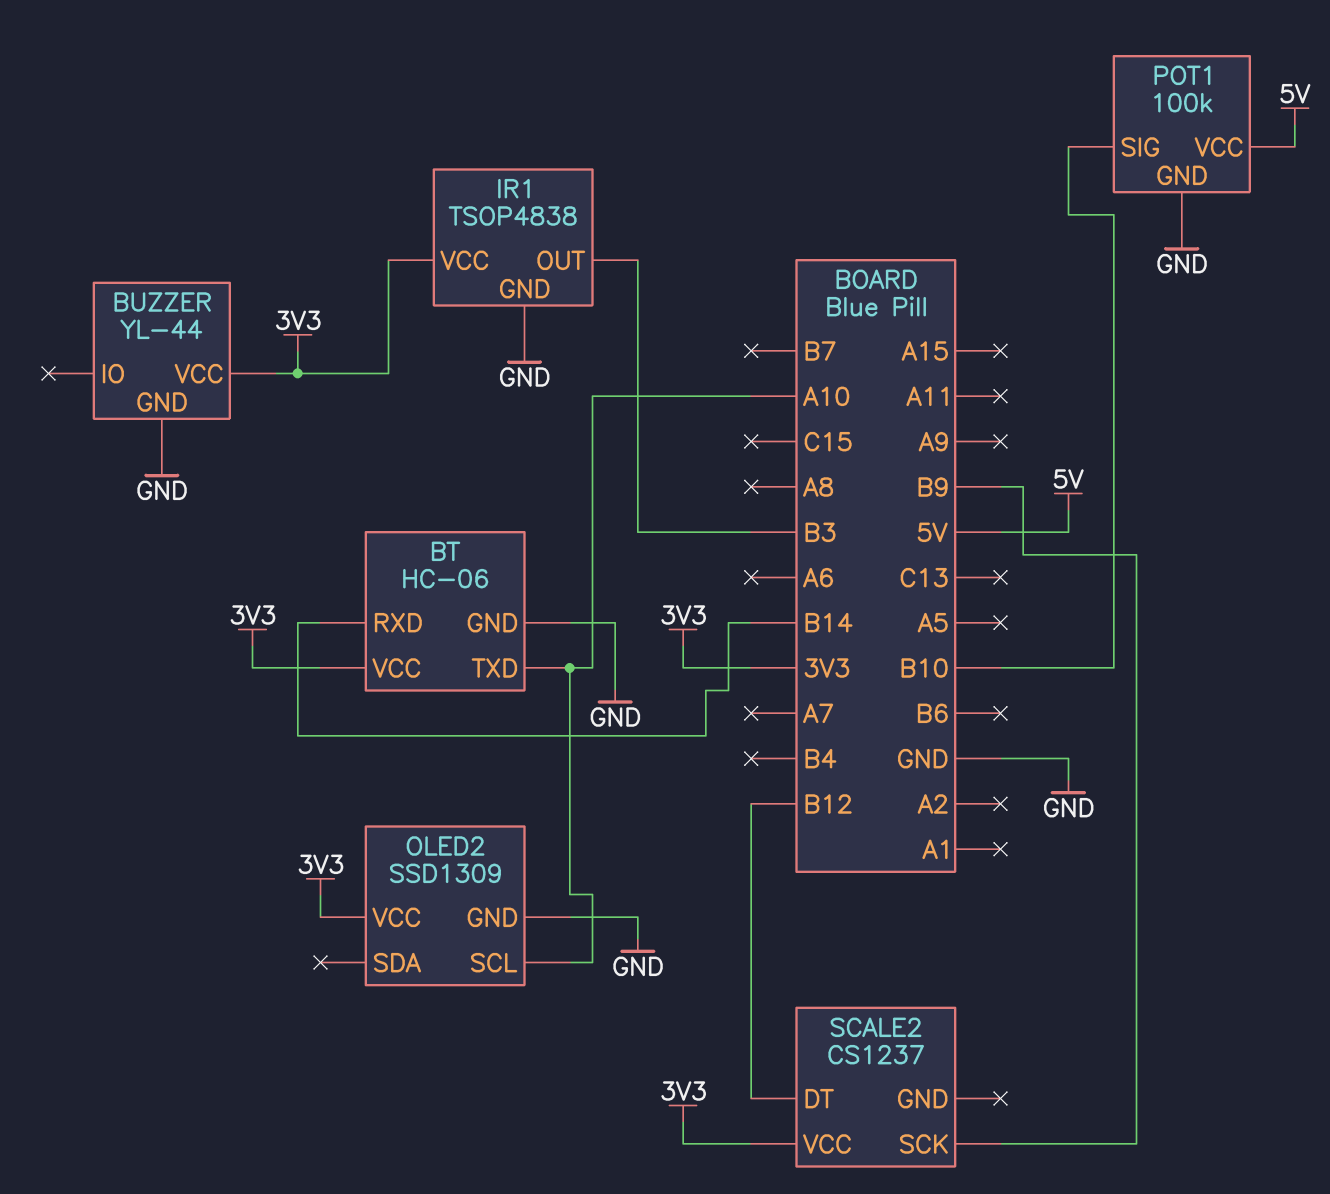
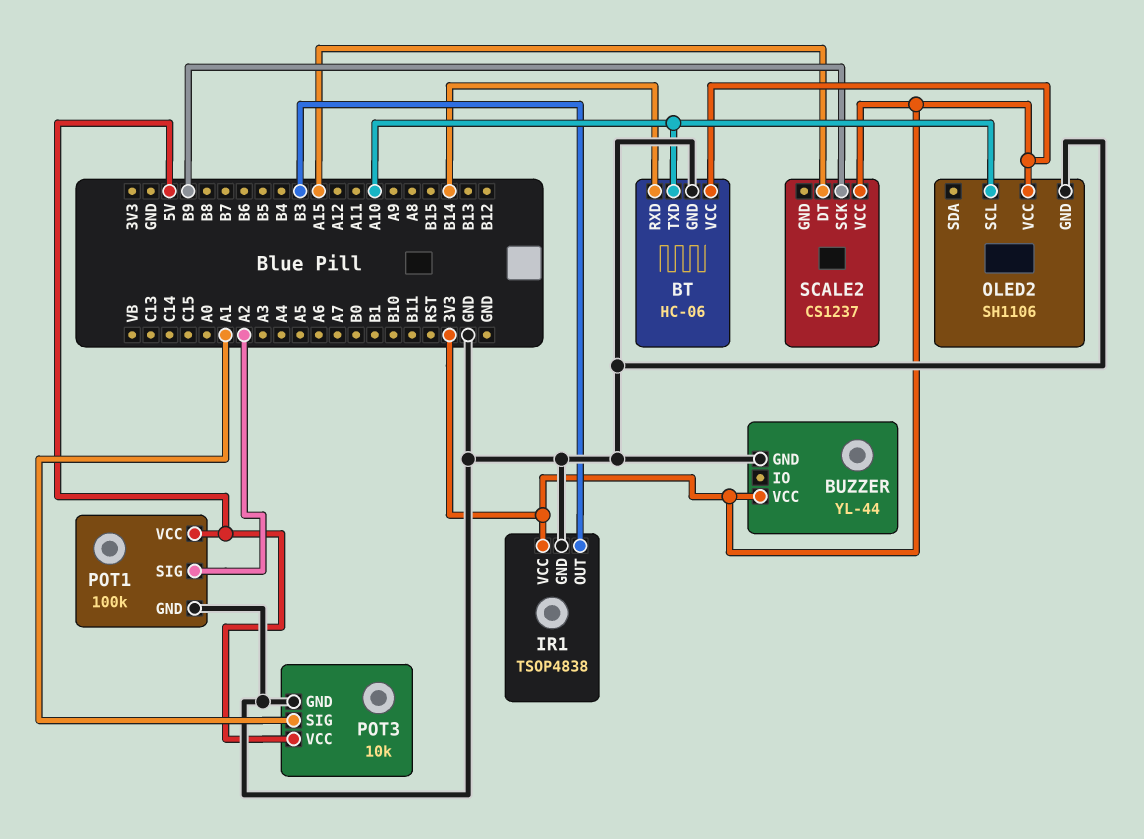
OLED2: SSD1309 -> SH1106
POT1 pin SIG: B10 -> A2
POT3: none -> 10k
POT3 pin GND: none -> GND
POT3 pin SIG: none -> A1
POT3 pin VCC: none -> 5V
SCALE2 pin DT: B12 -> A15

